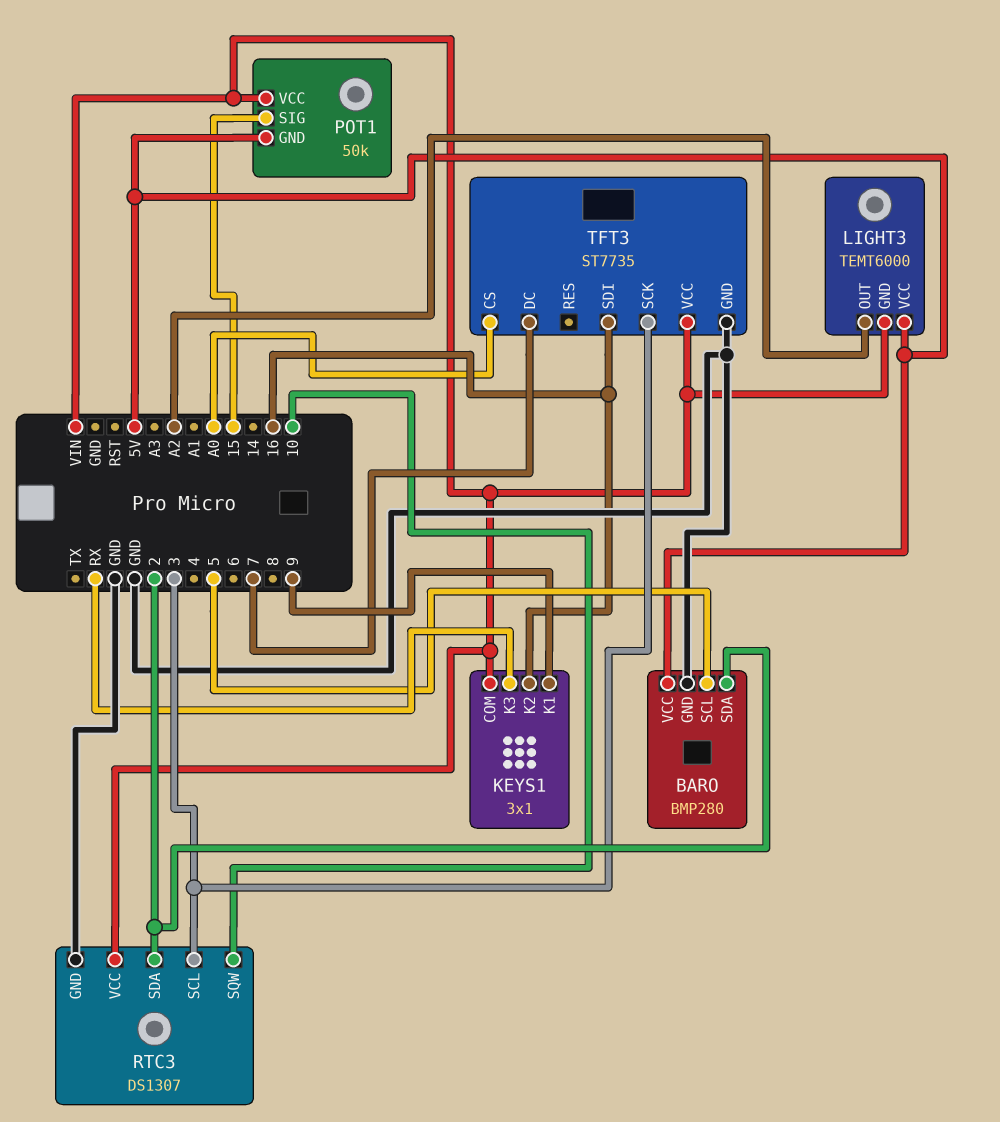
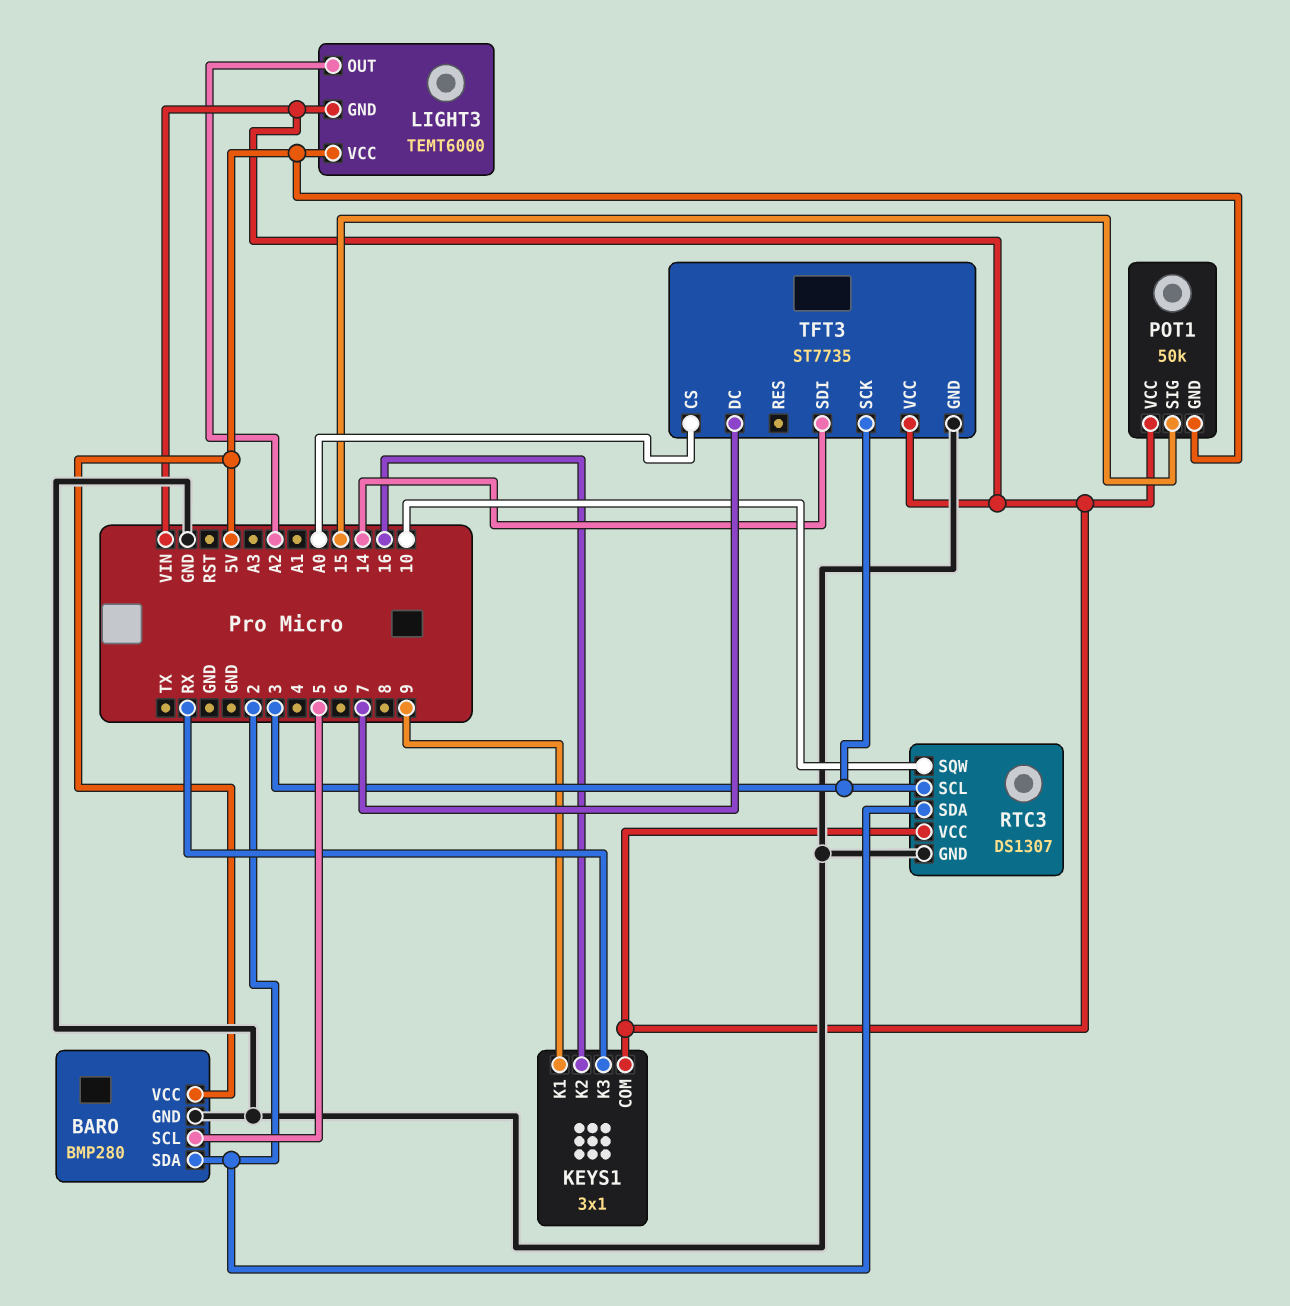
TFT3 pin SDI: 16 -> 14

